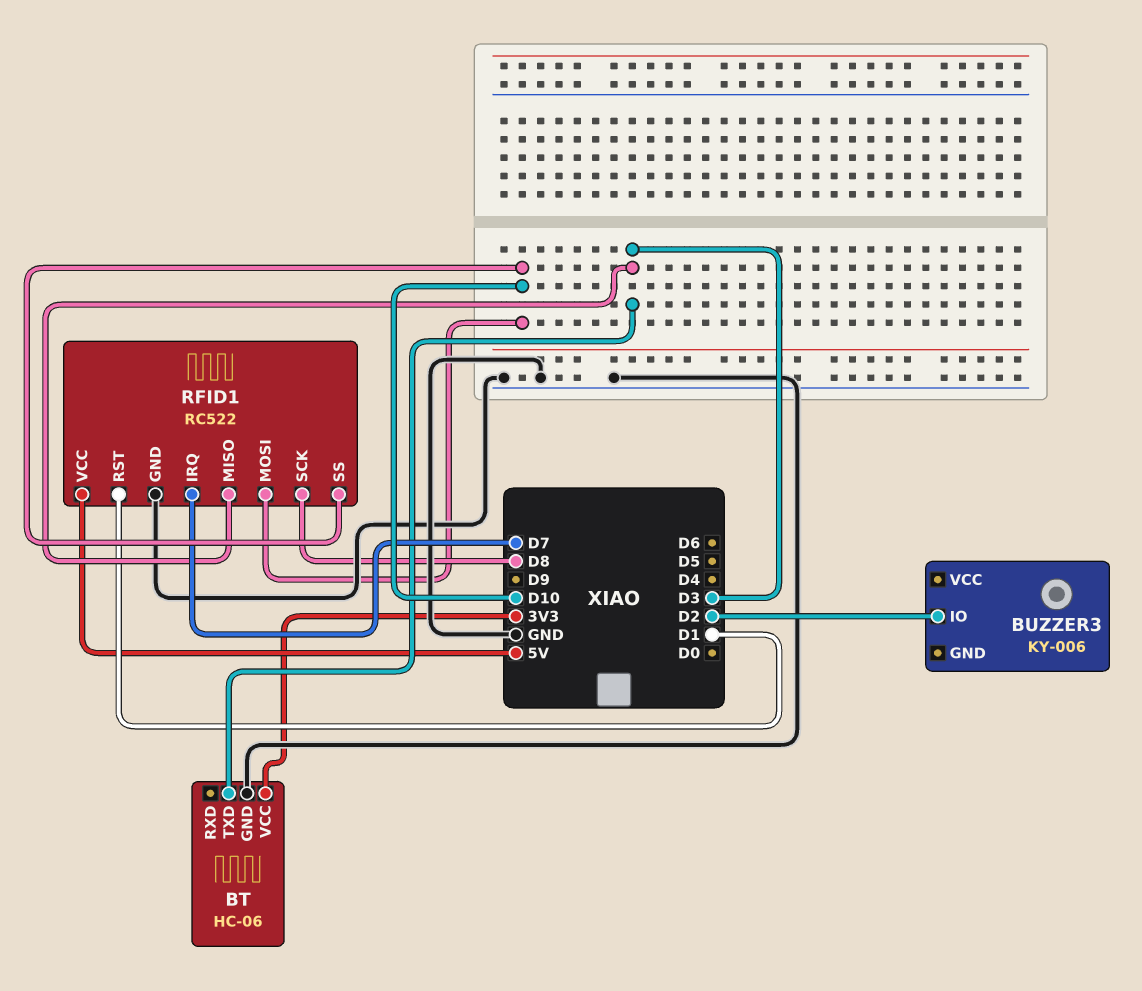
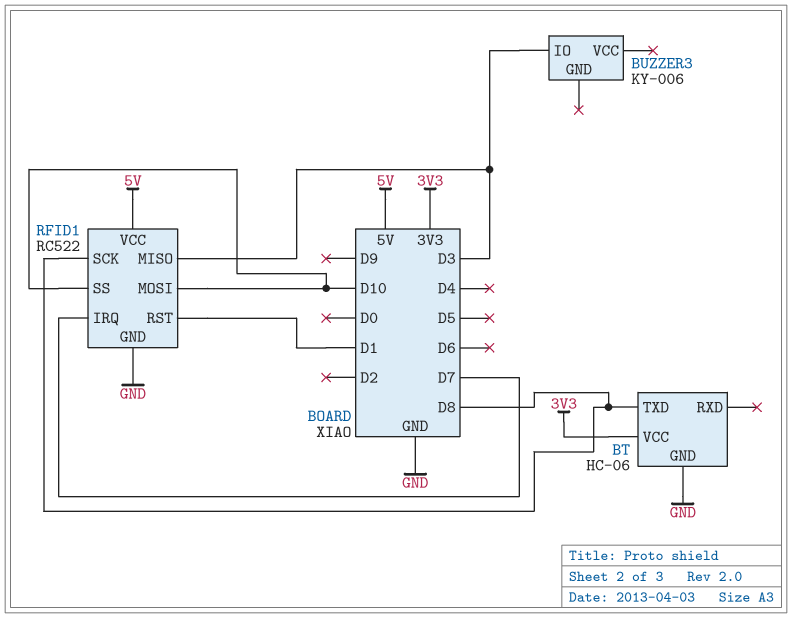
BT pin TXD: D3 -> D8
BUZZER3 pin IO: D2 -> D3

